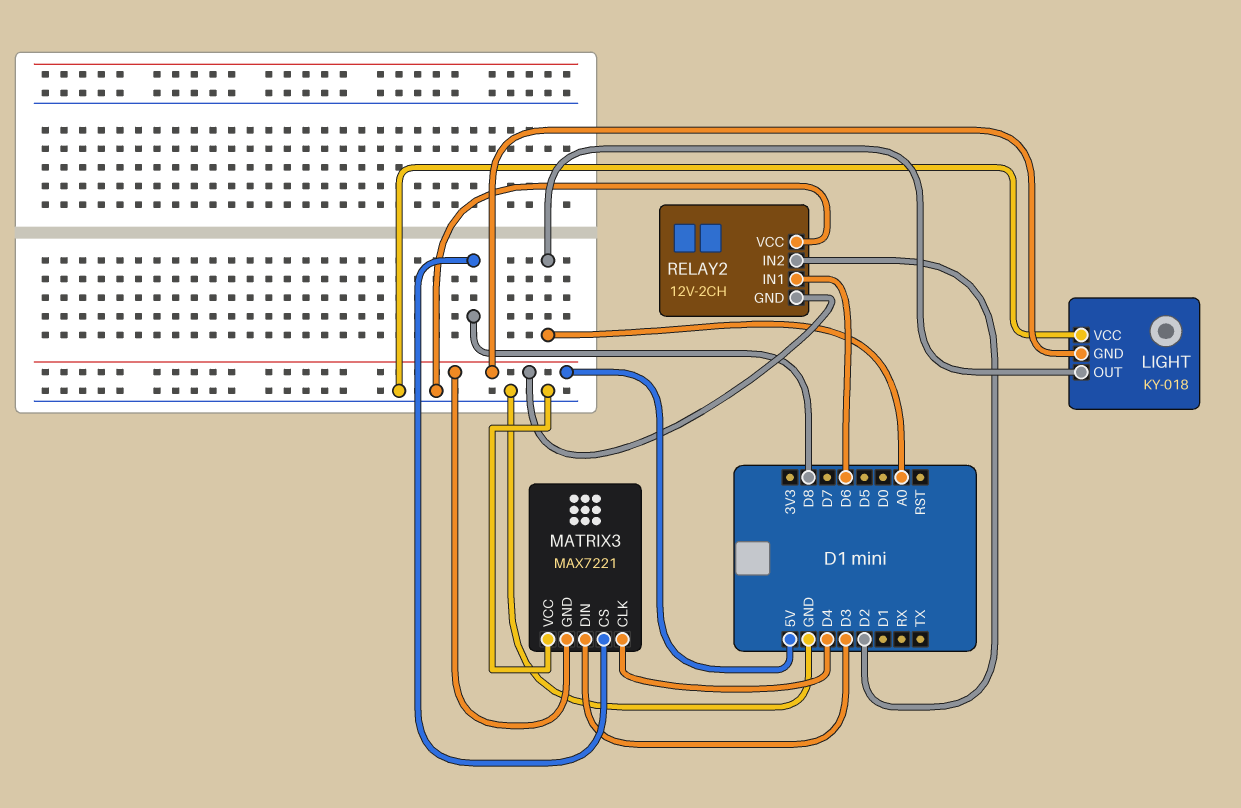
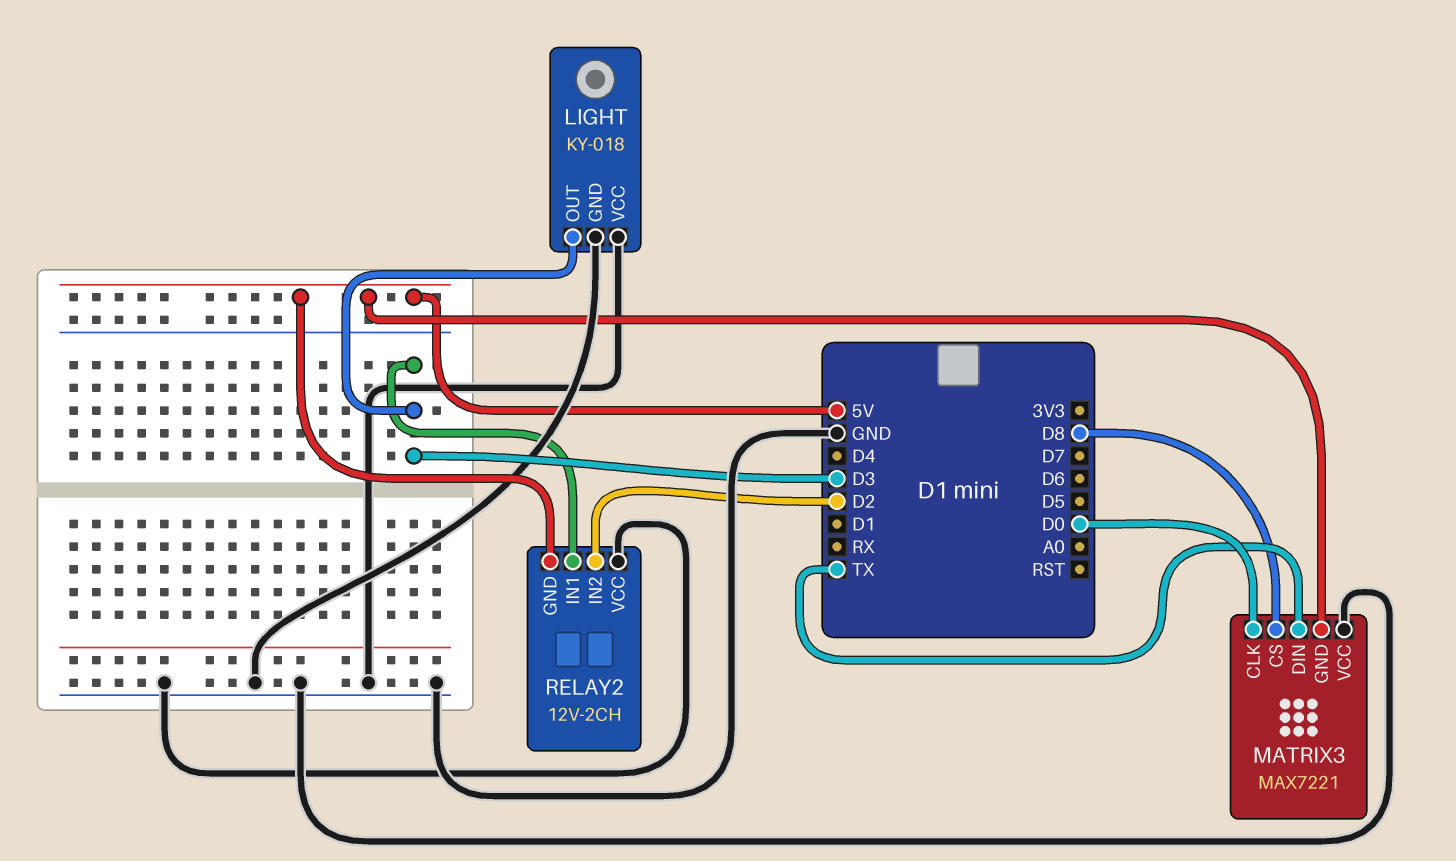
LIGHT pin GND: 5V -> GND
LIGHT pin OUT: A0 -> D3
MATRIX3 pin CLK: D4 -> D0
MATRIX3 pin DIN: D3 -> TX
RELAY2 pin IN1: D6 -> D3

